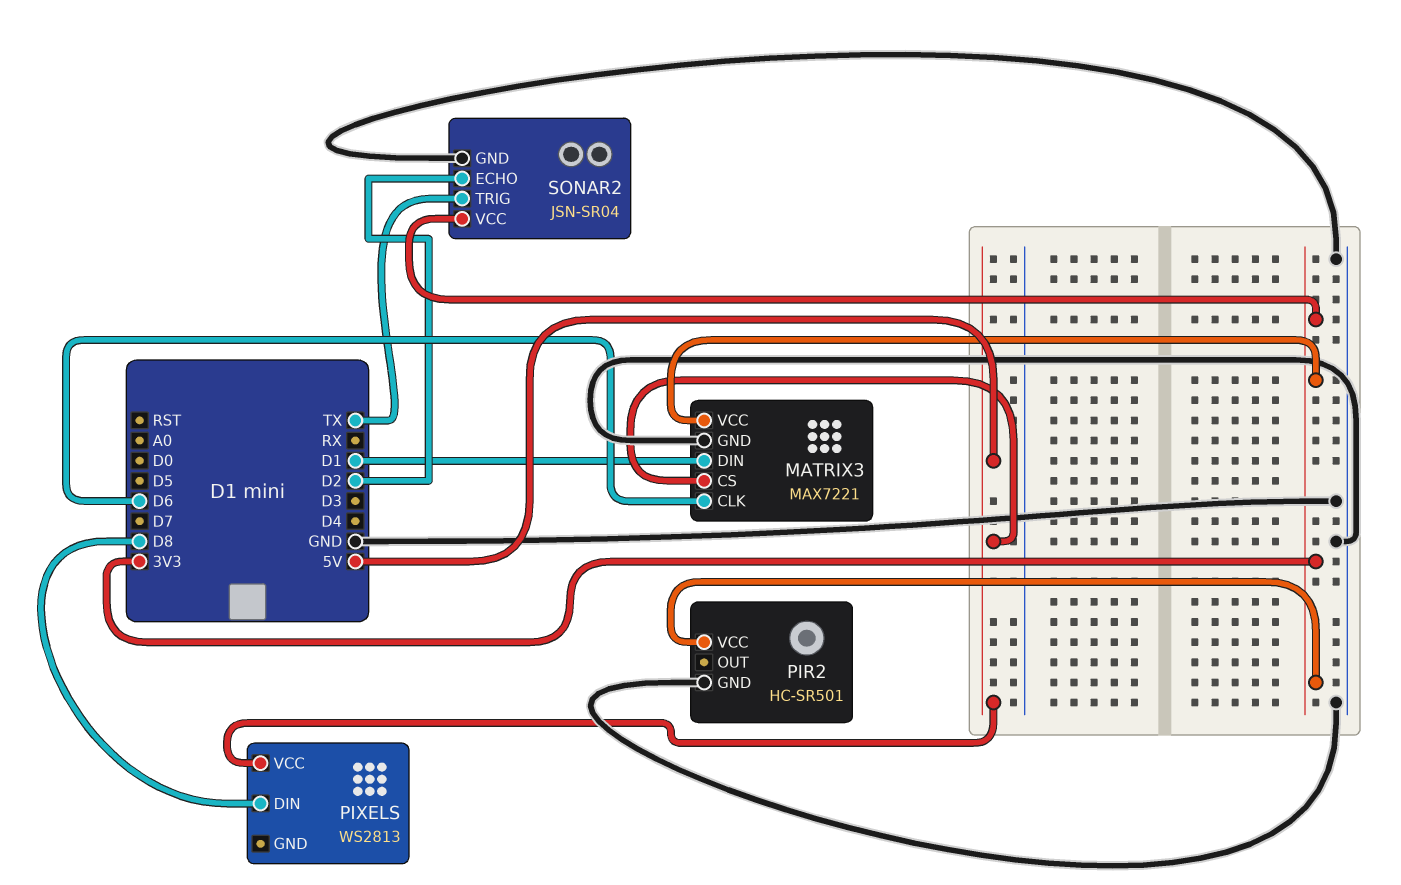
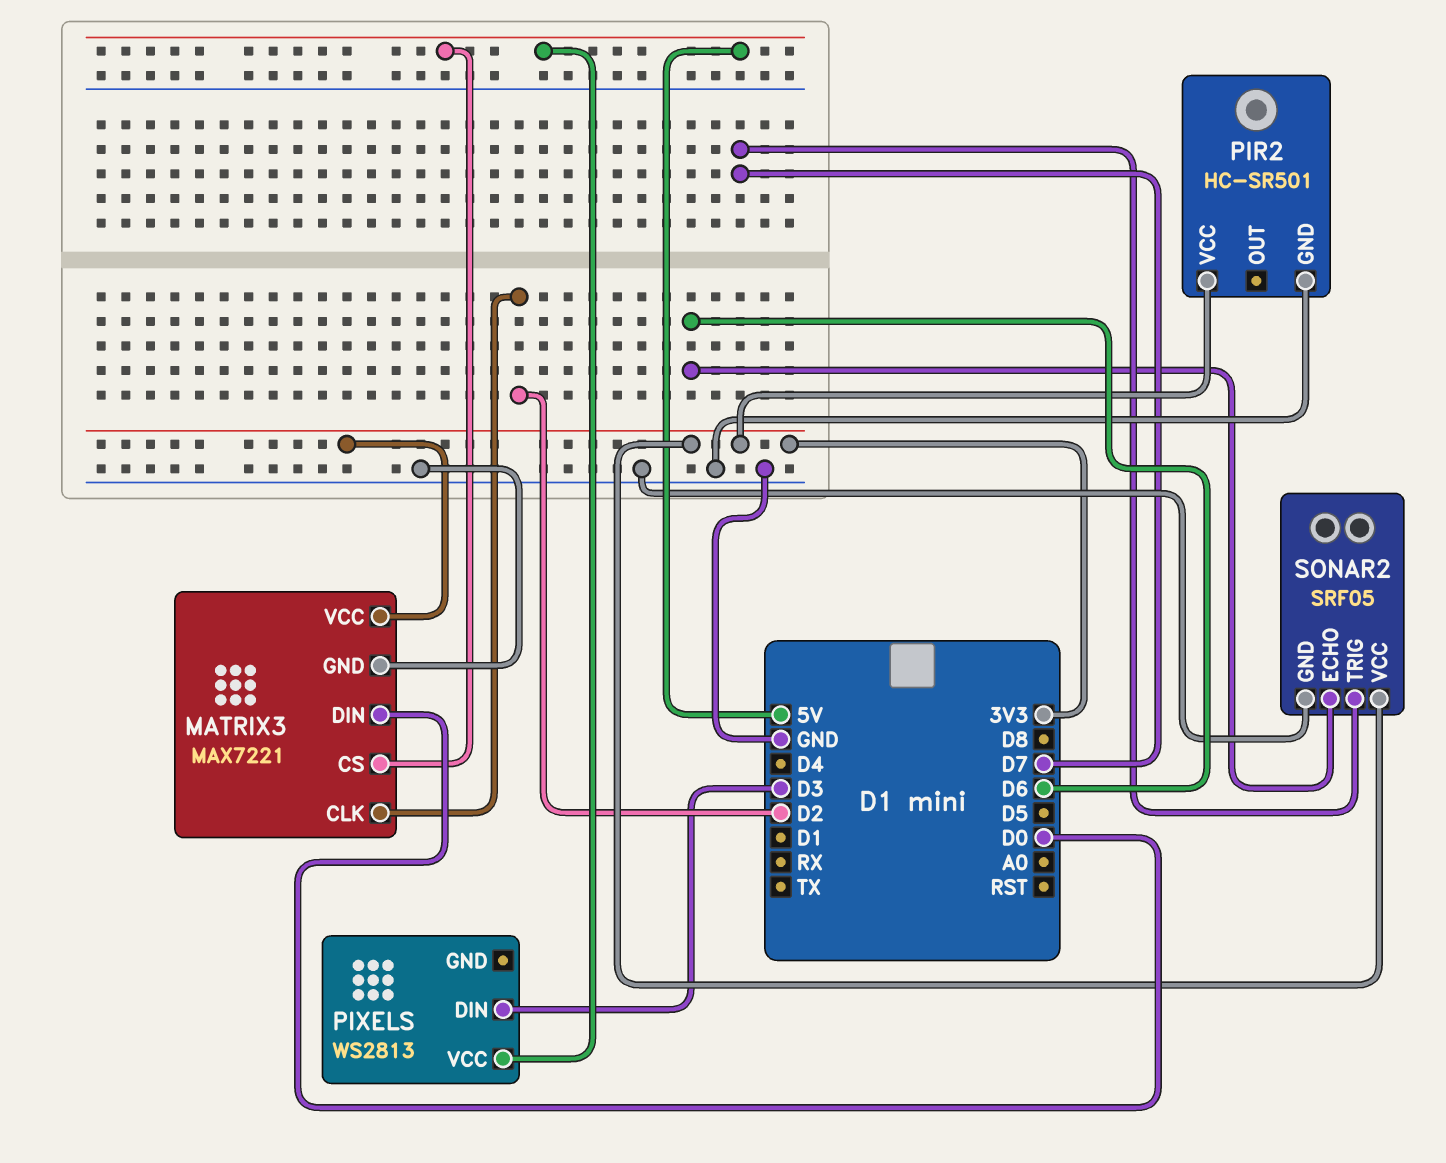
MATRIX3 pin CLK: D6 -> D2
MATRIX3 pin DIN: D1 -> D0
PIXELS pin DIN: D8 -> D3
SONAR2: JSN-SR04 -> SRF05
SONAR2 pin ECHO: D2 -> D6
SONAR2 pin TRIG: TX -> D7

